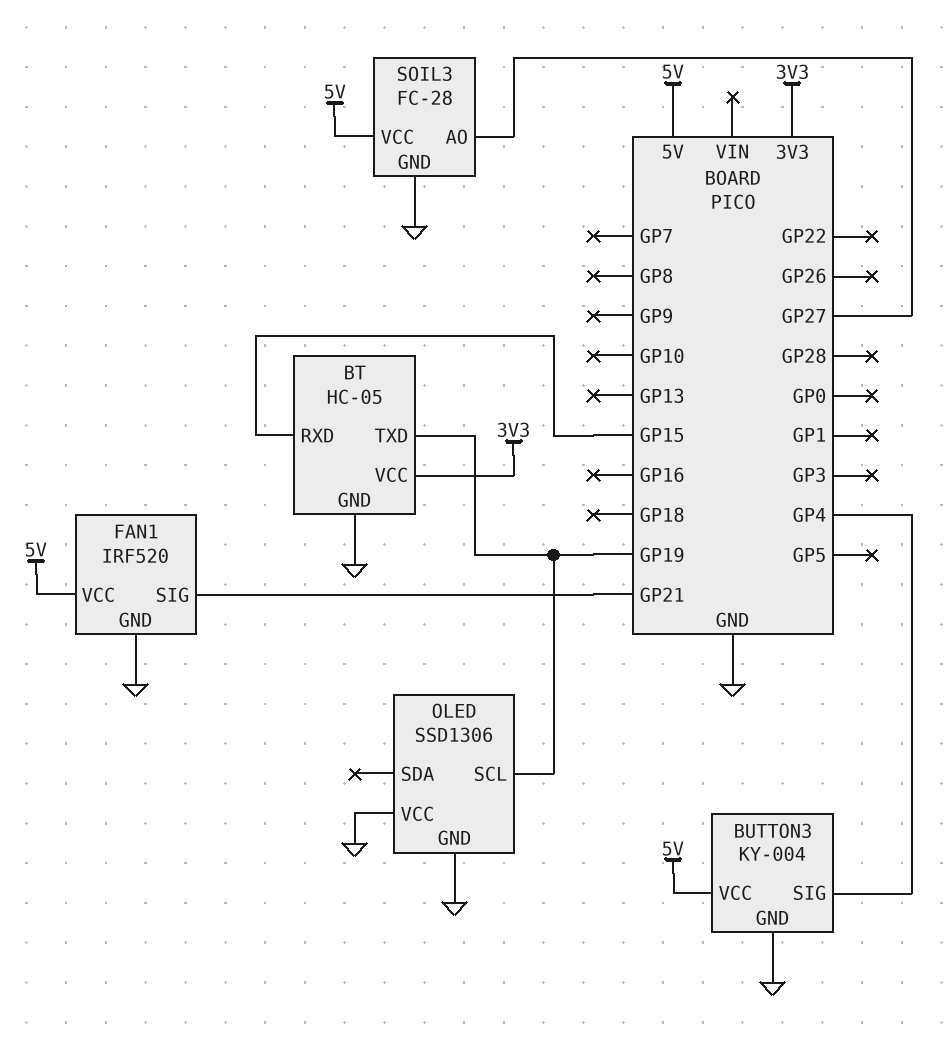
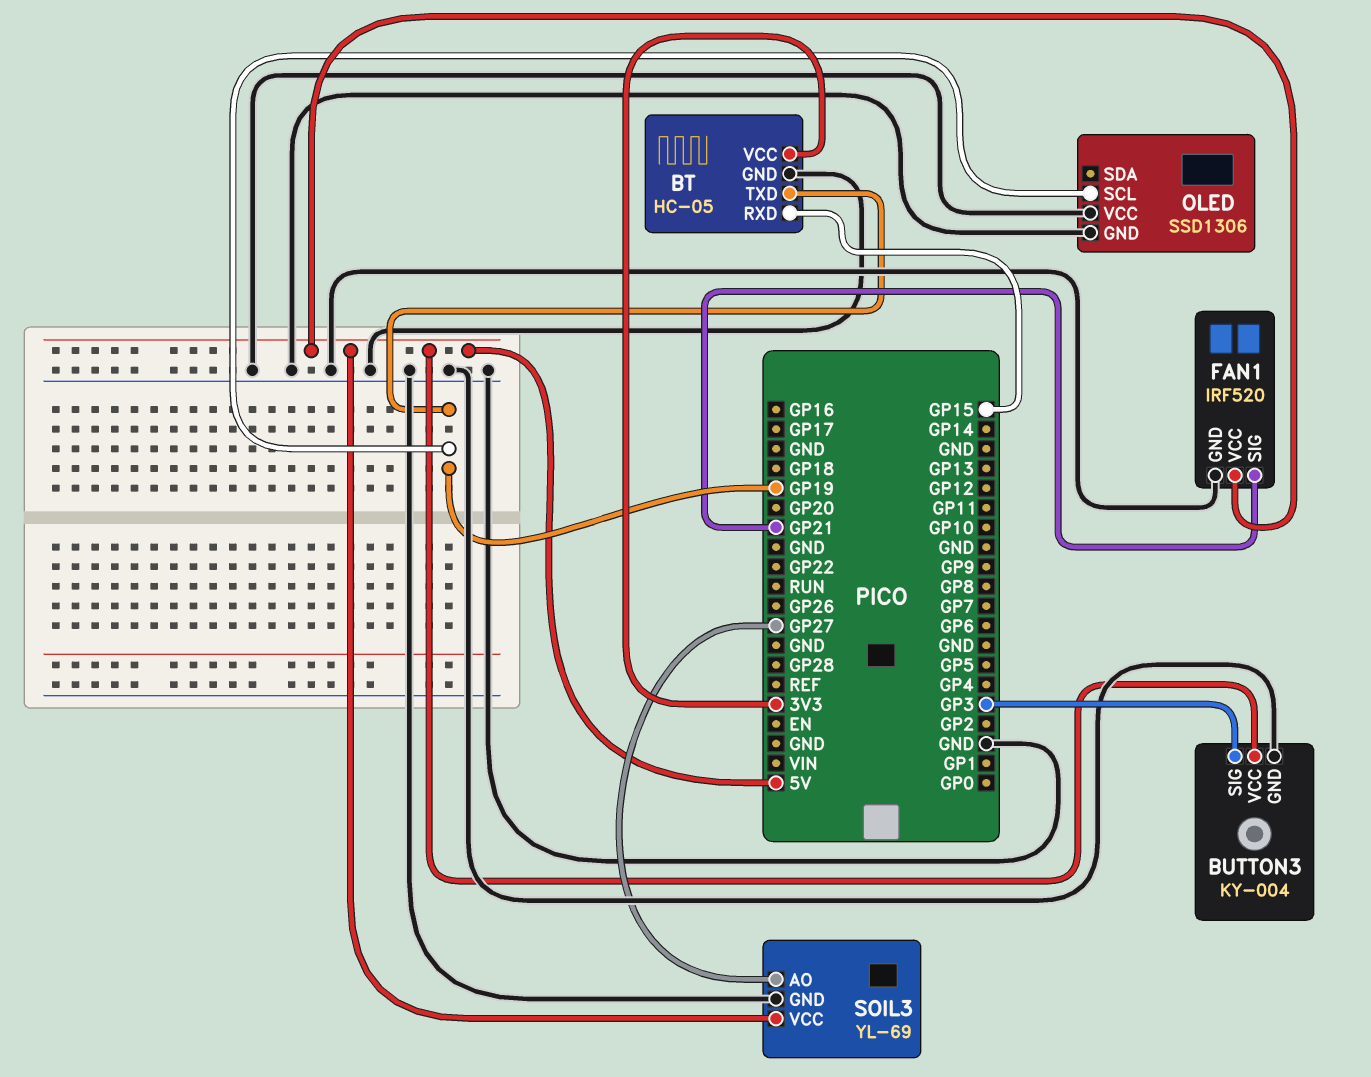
BUTTON3 pin SIG: GP4 -> GP3
SOIL3: FC-28 -> YL-69

